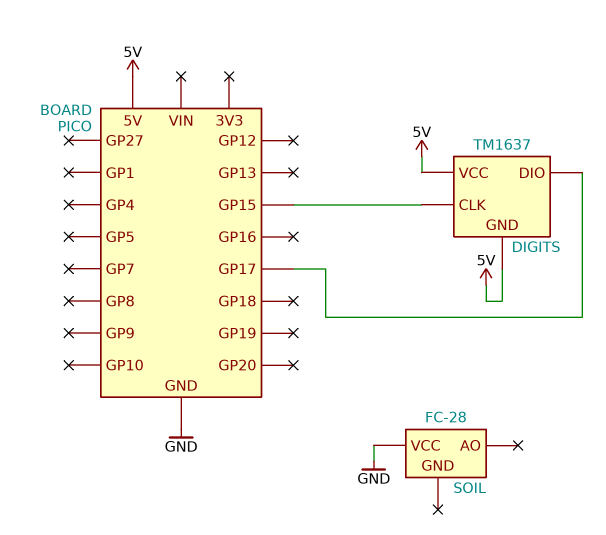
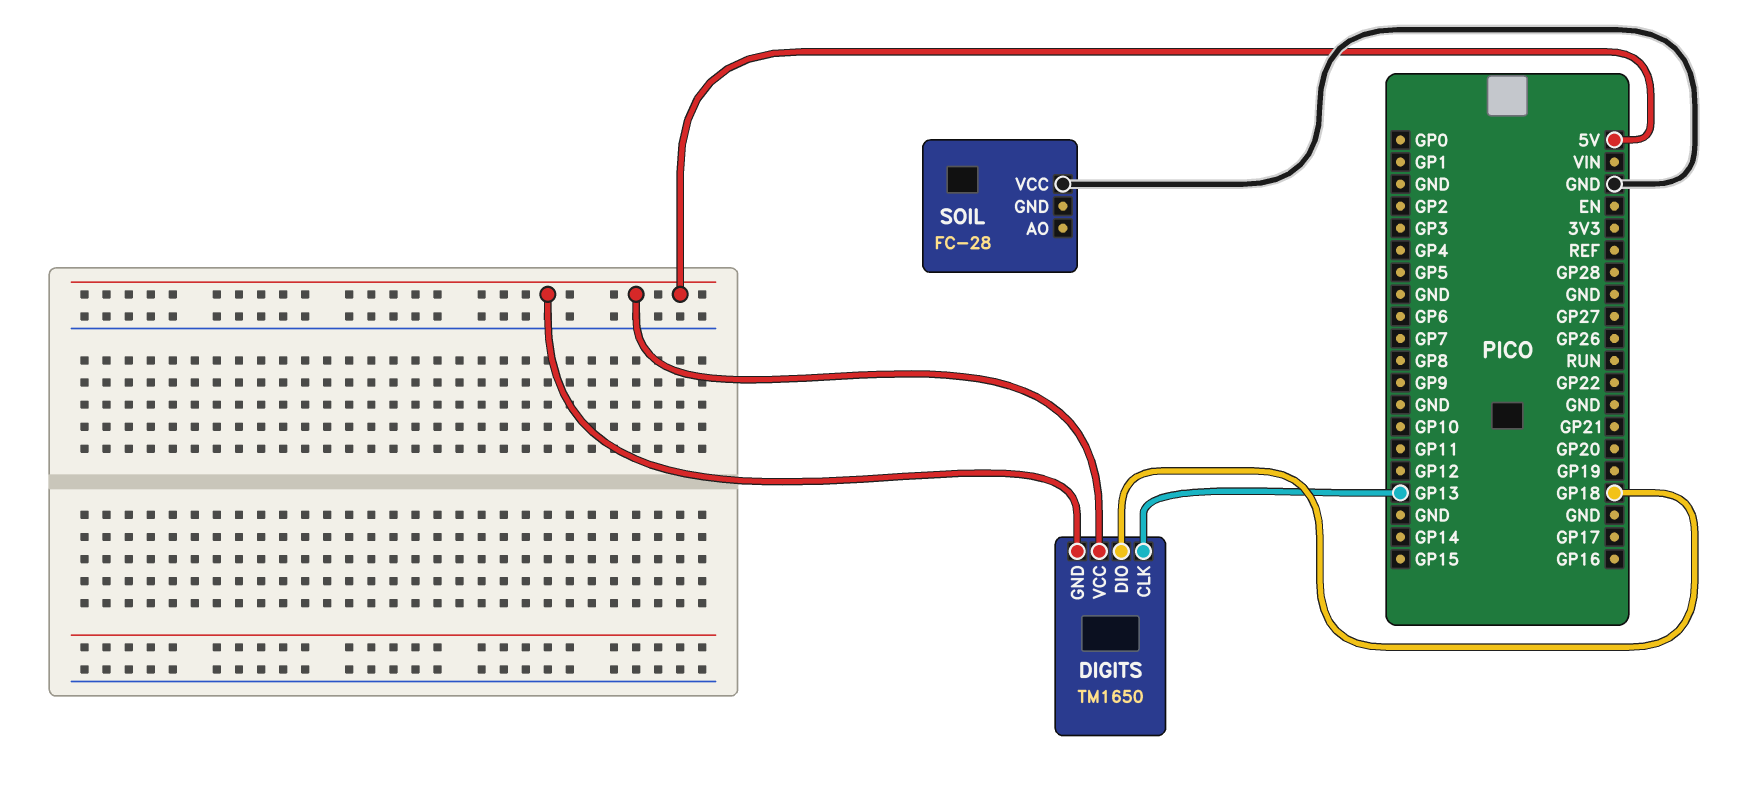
DIGITS: TM1637 -> TM1650
DIGITS pin CLK: GP15 -> GP13
DIGITS pin DIO: GP17 -> GP18

